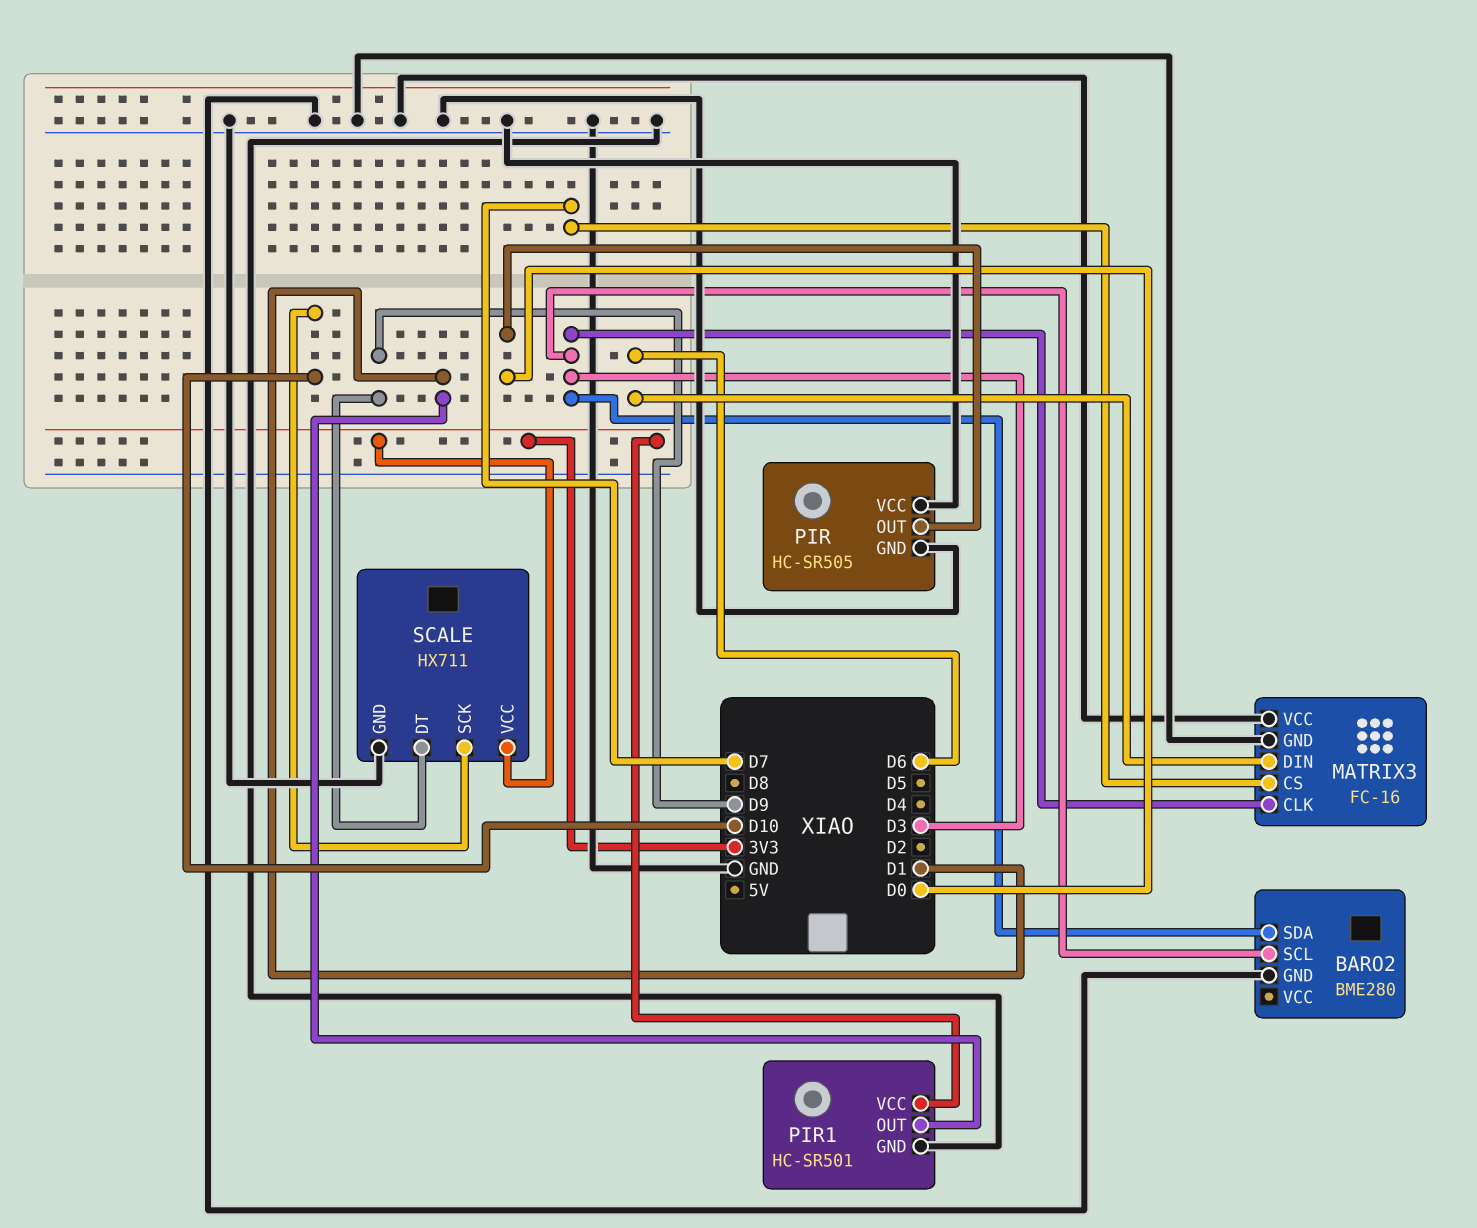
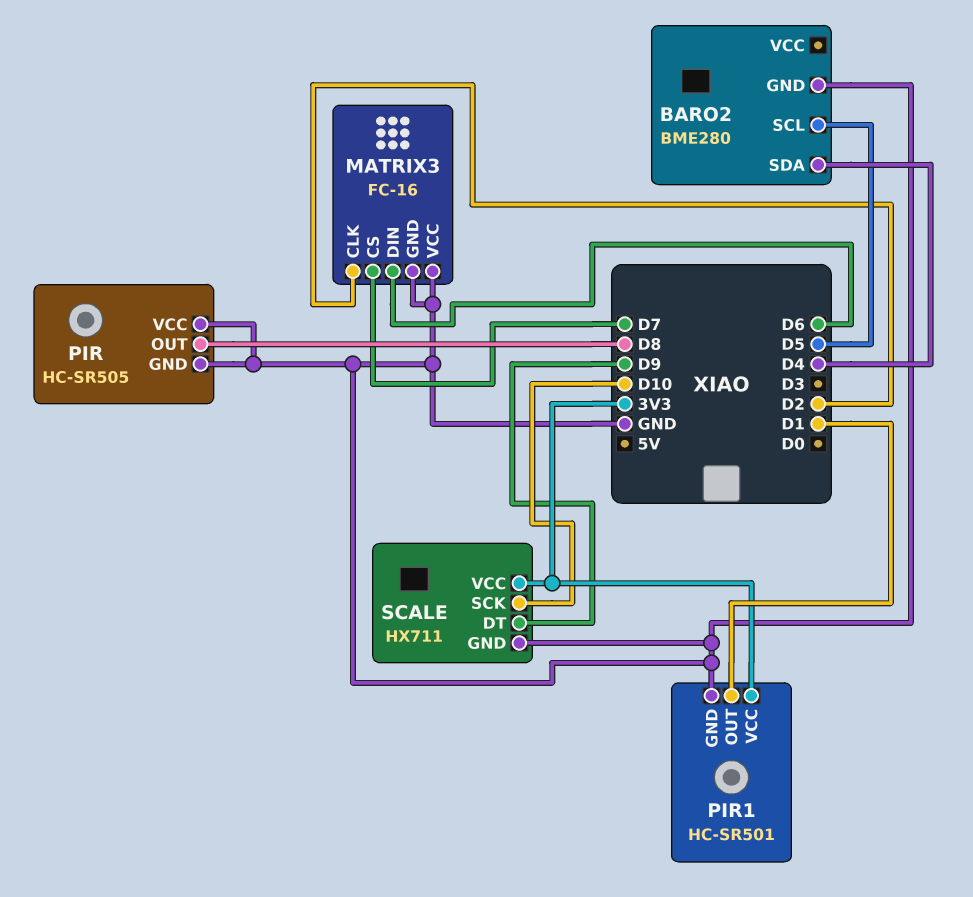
BARO2 pin SCL: D3 -> D5
BARO2 pin SDA: D3 -> D4
MATRIX3 pin CLK: D3 -> D2
PIR pin OUT: D0 -> D8

